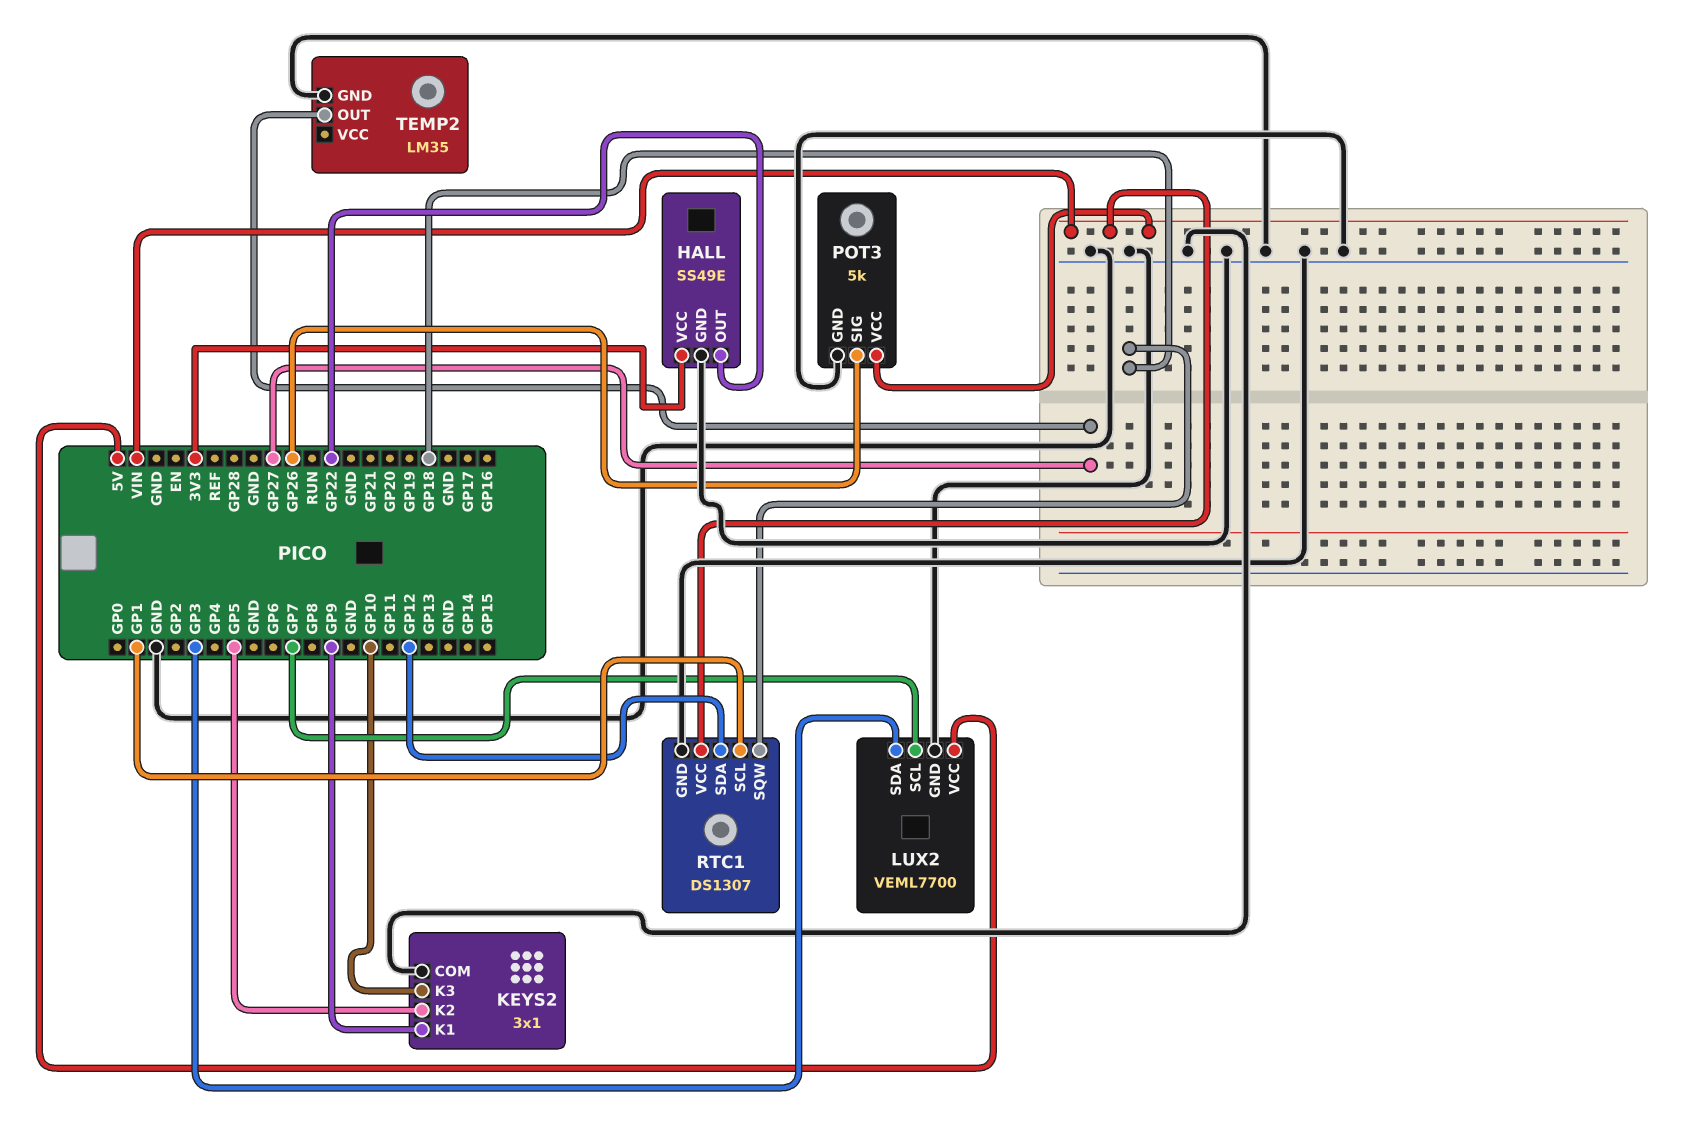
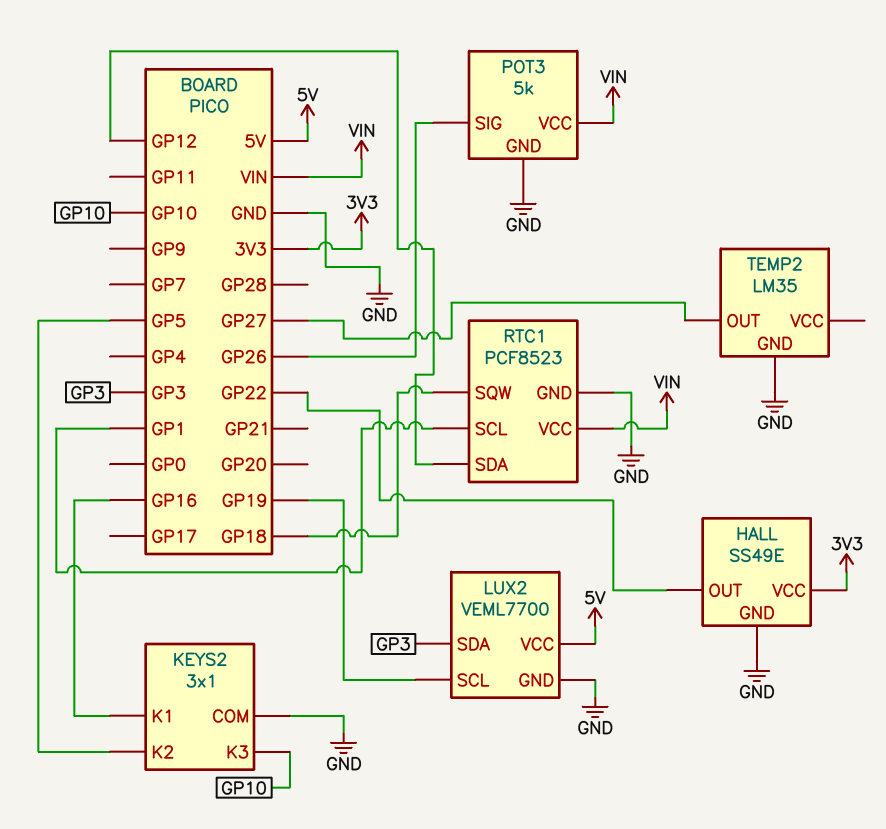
KEYS2 pin K1: GP9 -> GP16
LUX2 pin SCL: GP7 -> GP19
RTC1: DS1307 -> PCF8523

